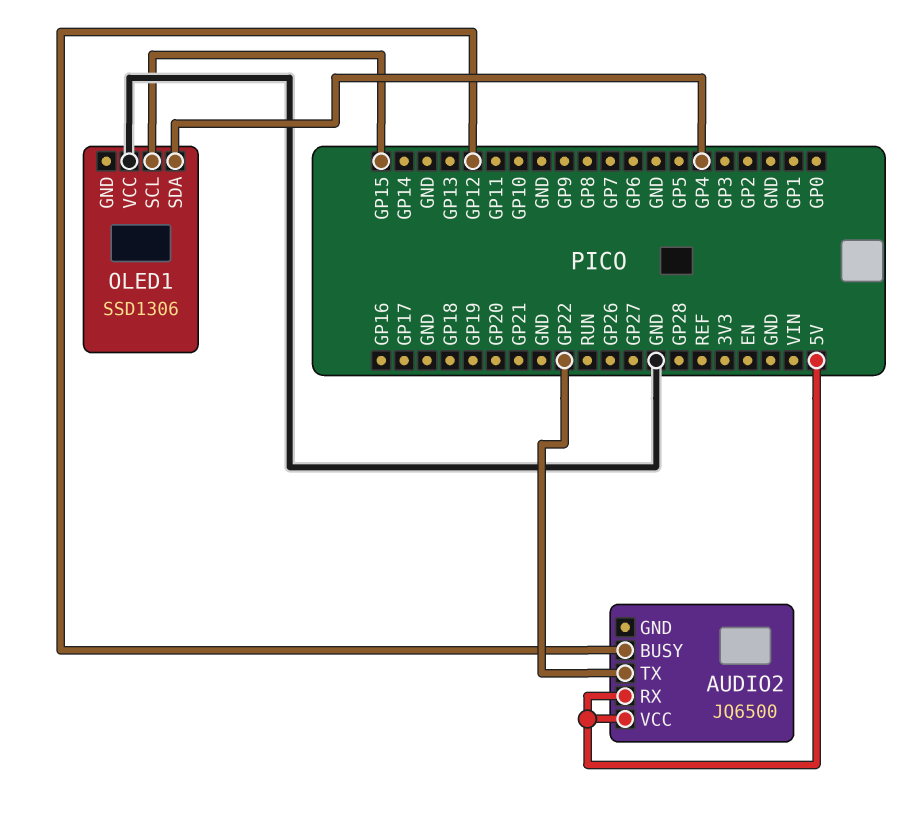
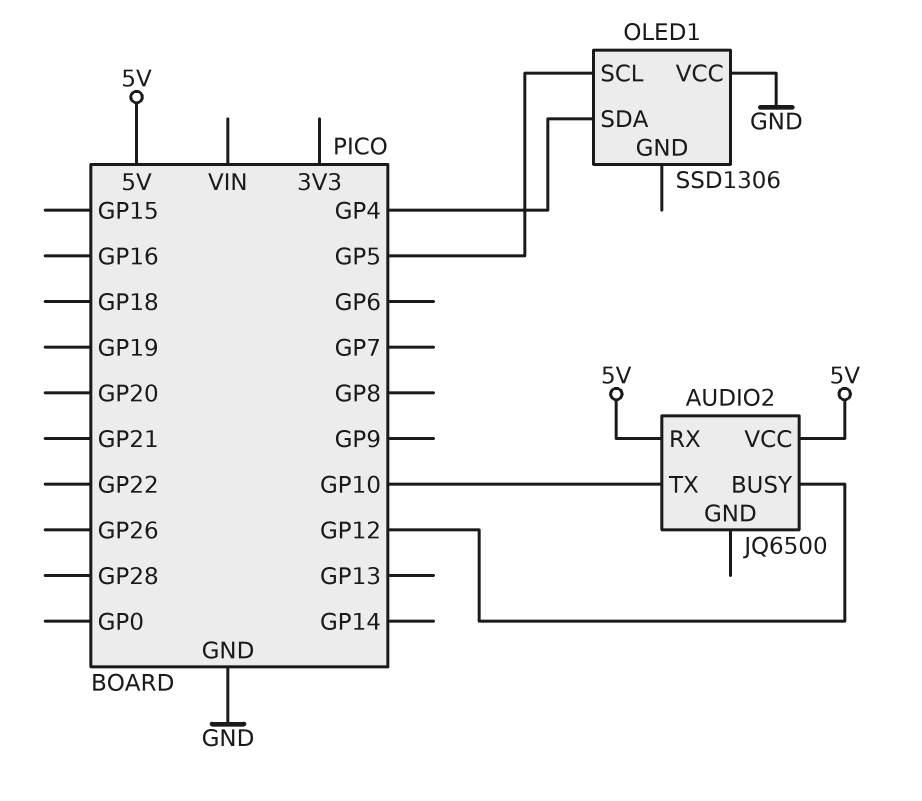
AUDIO2 pin TX: GP22 -> GP10
OLED1 pin SCL: GP15 -> GP5

